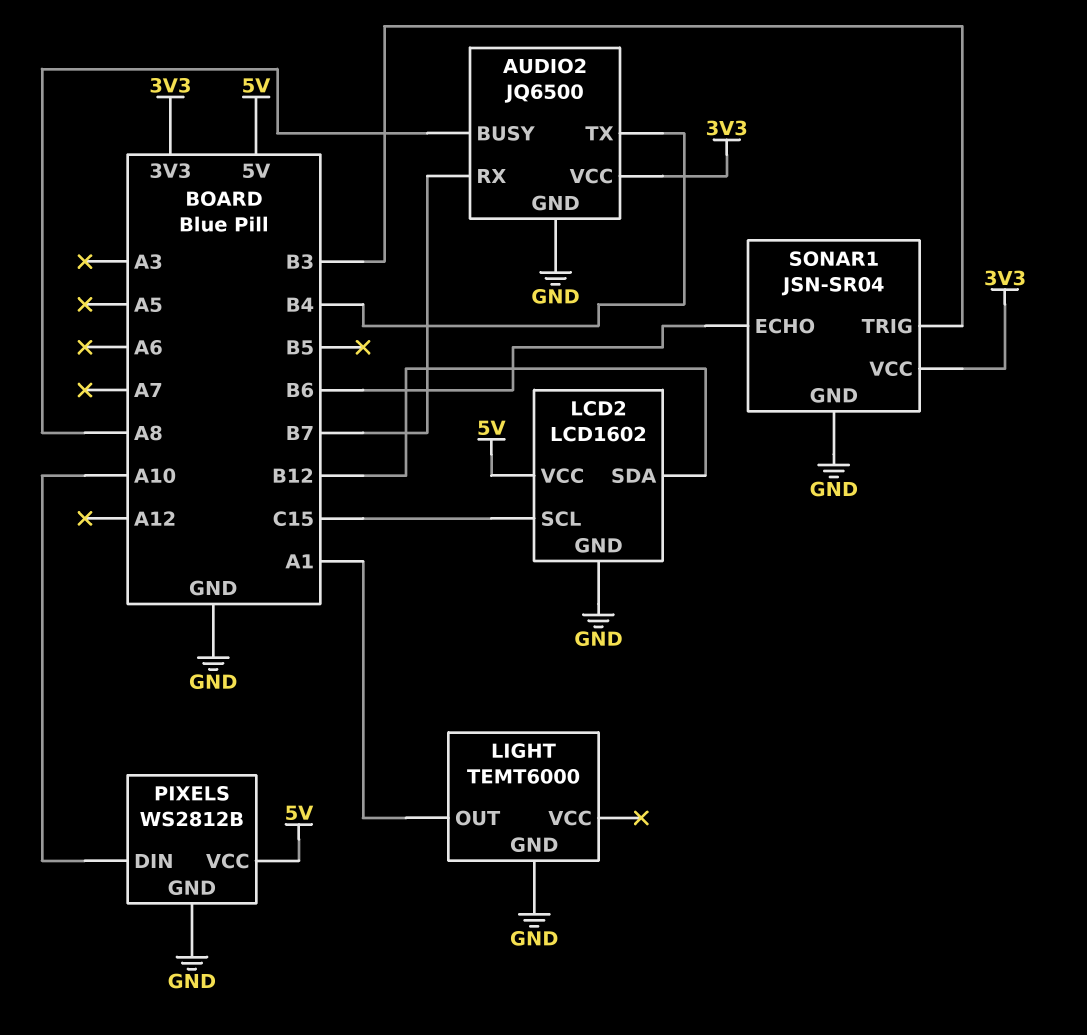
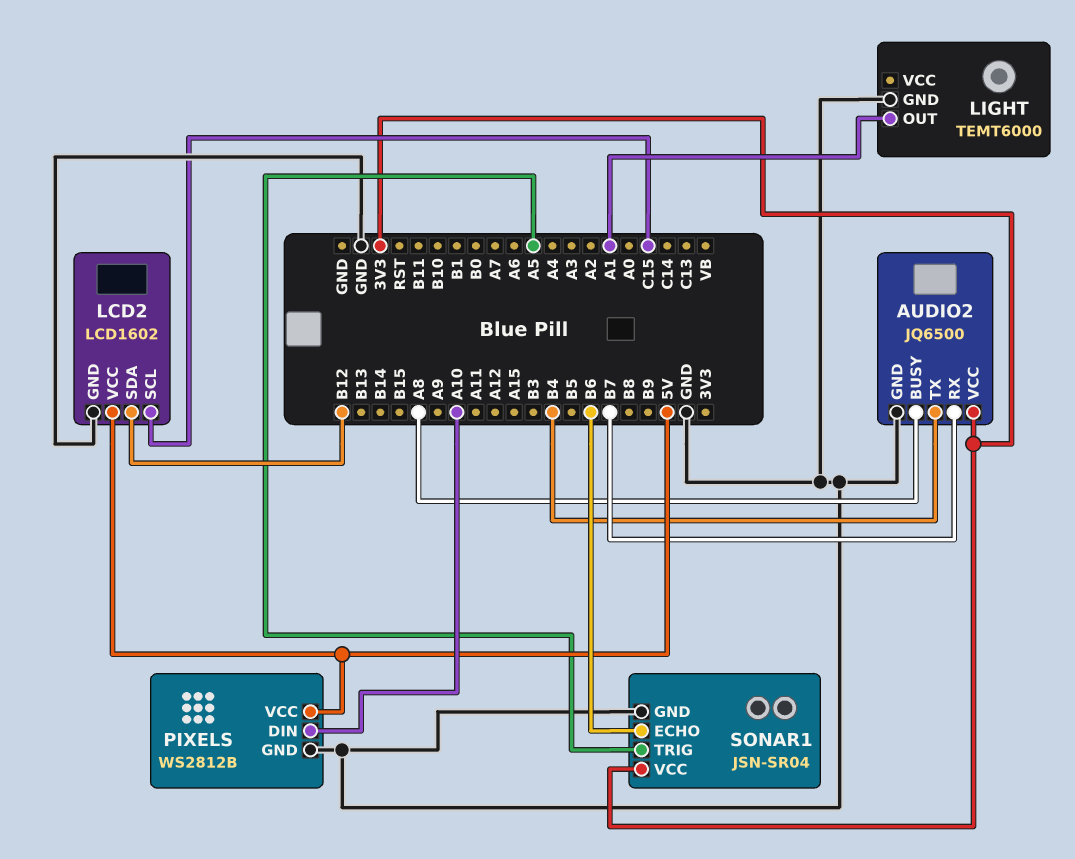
SONAR1 pin TRIG: B3 -> A5

